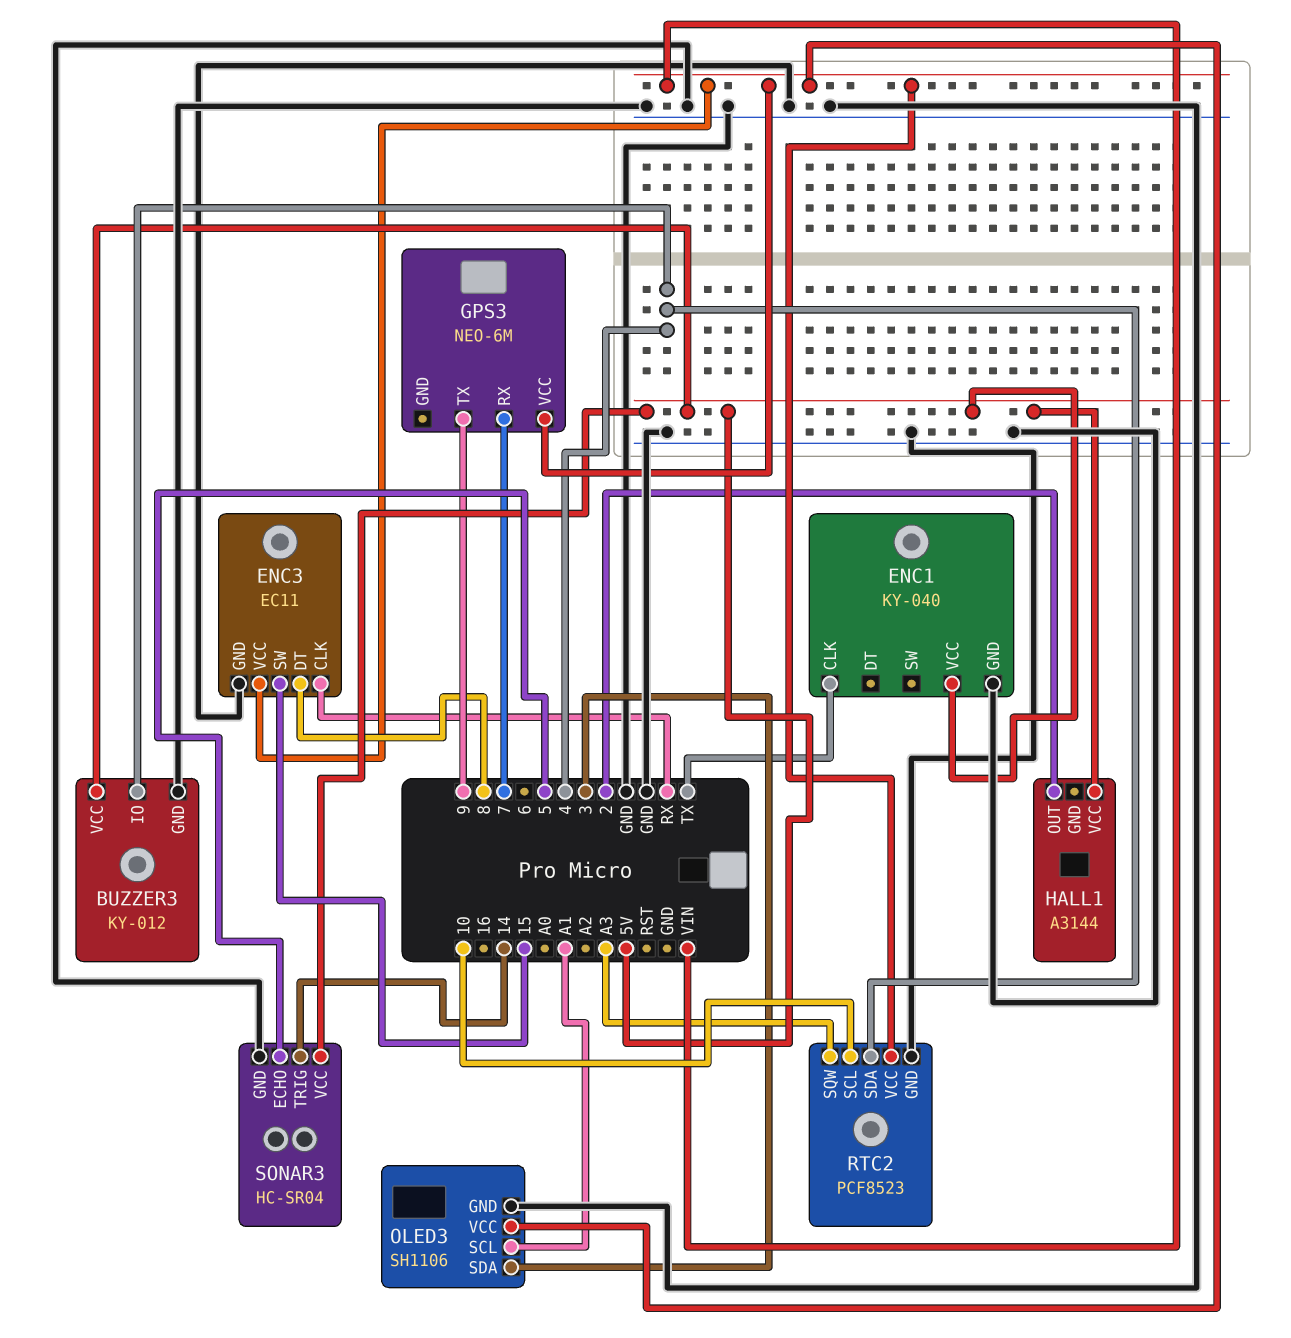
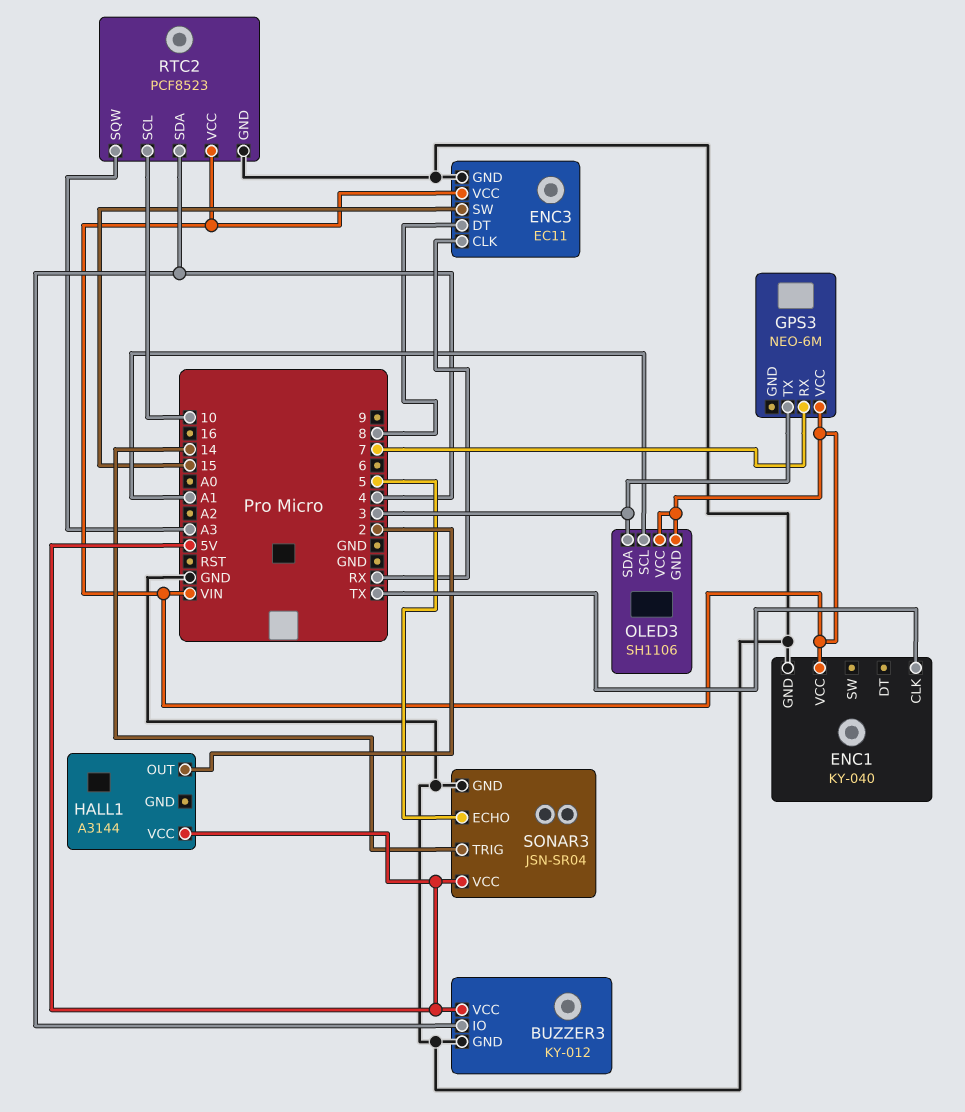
ENC1 pin VCC: 5V -> VIN
GPS3 pin TX: 9 -> 3
OLED3 pin GND: GND -> VIN
SONAR3: HC-SR04 -> JSN-SR04

